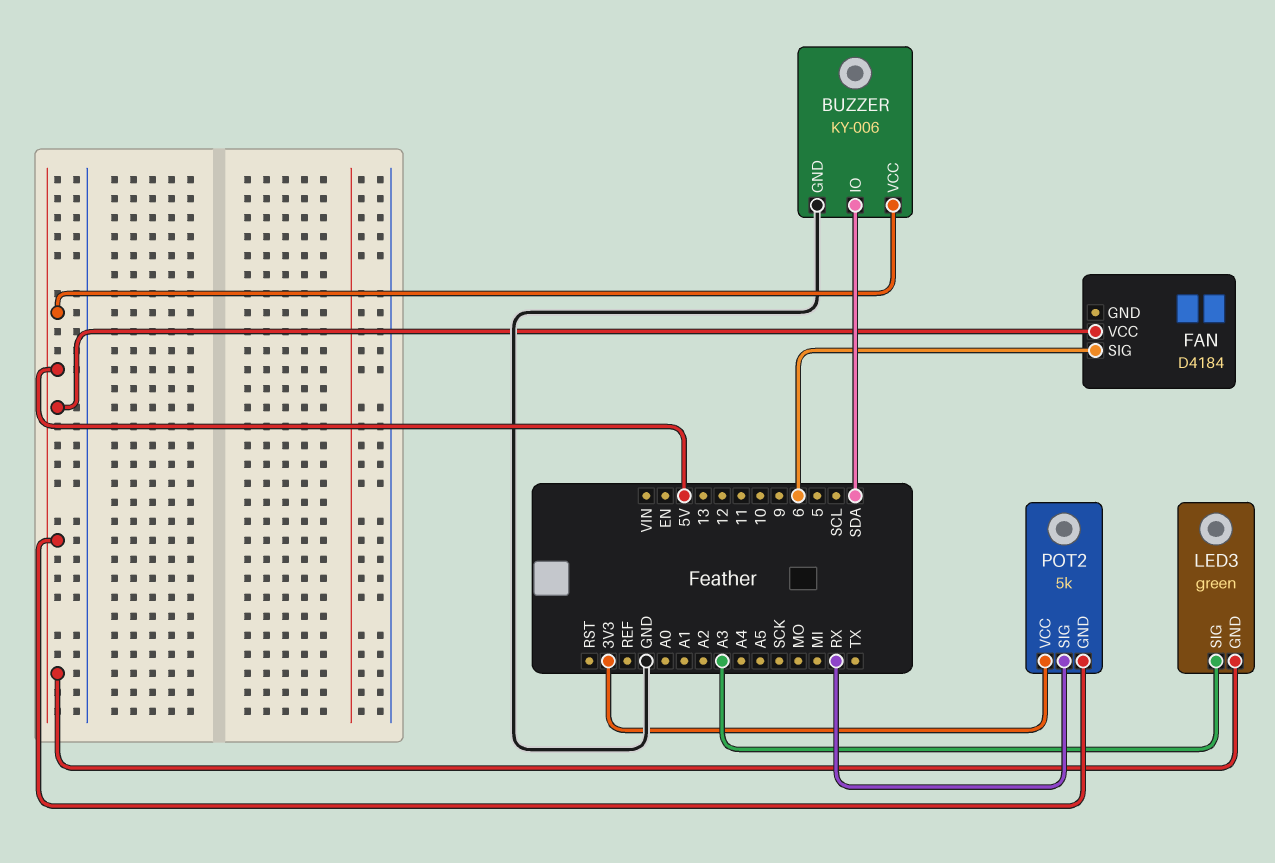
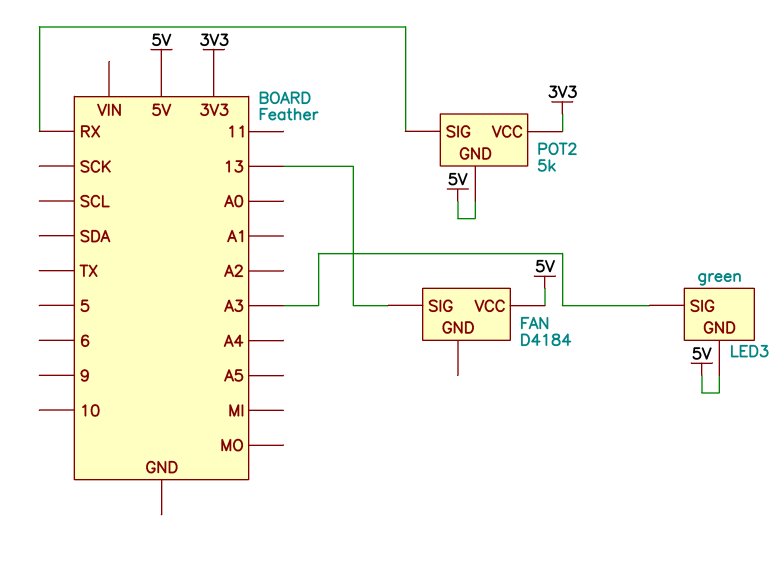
BUZZER: KY-006 -> none
BUZZER pin GND: GND -> none
BUZZER pin IO: SDA -> none
BUZZER pin VCC: 5V -> none
FAN pin SIG: 6 -> 13

